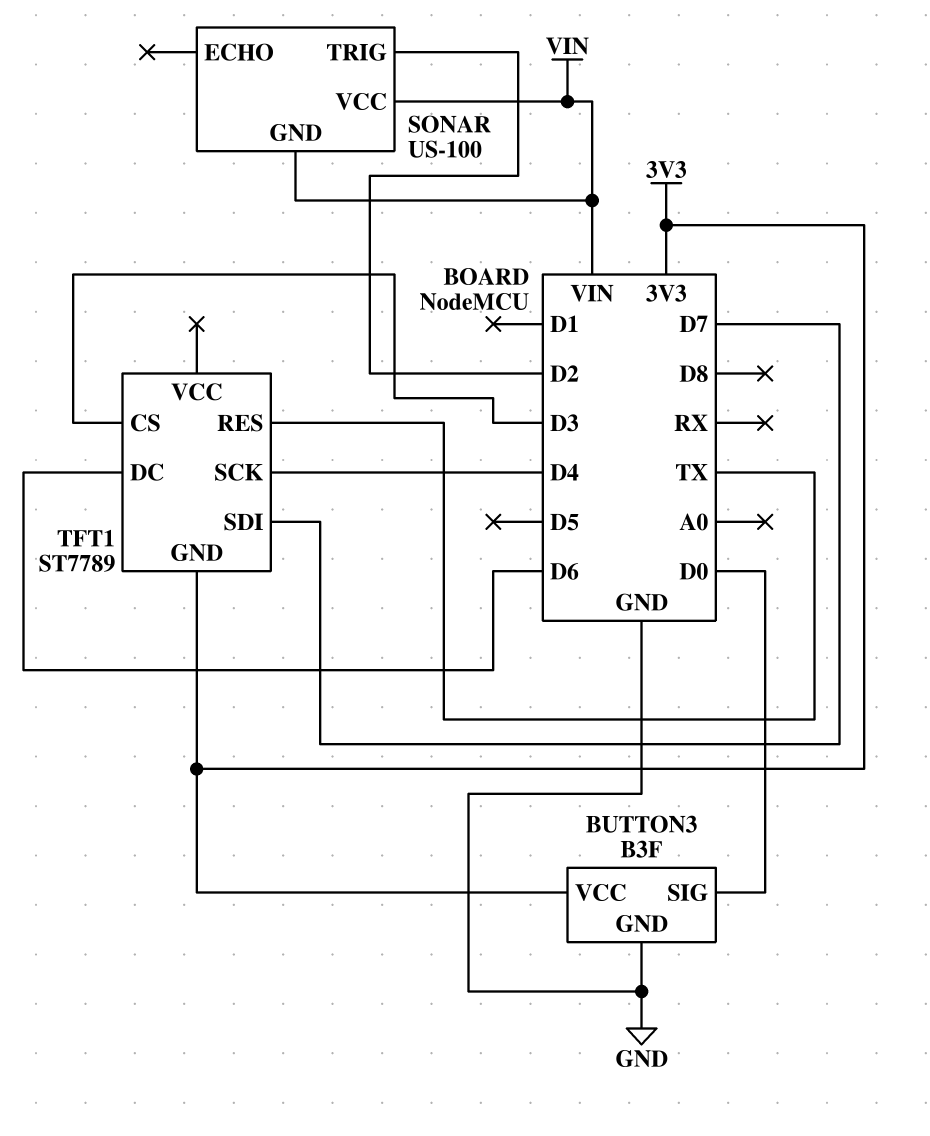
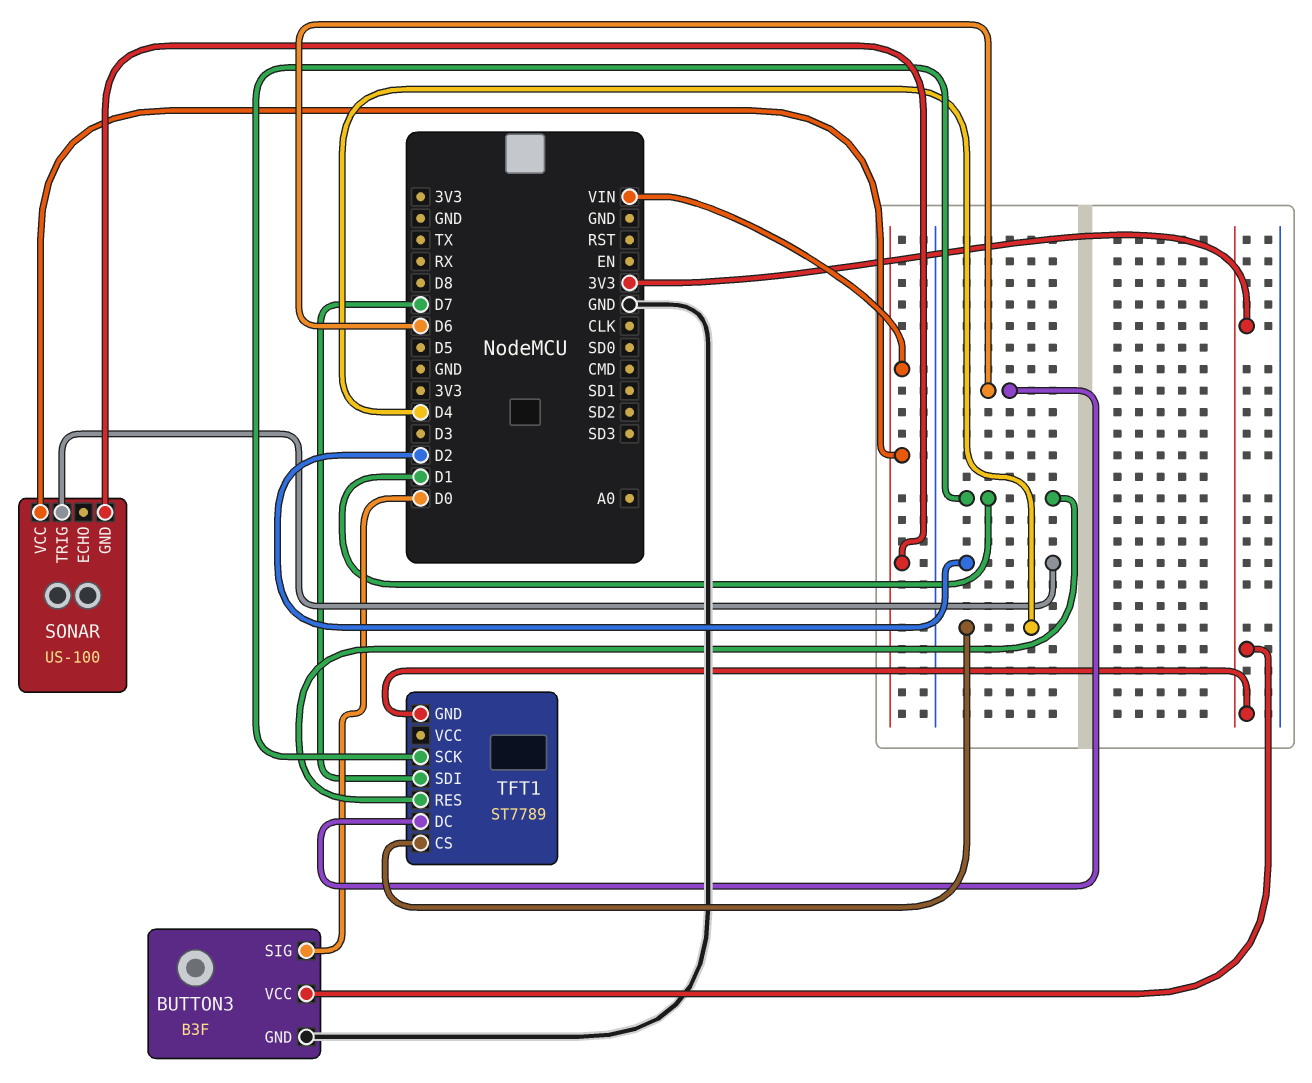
TFT1 pin CS: D3 -> D4
TFT1 pin RES: TX -> D1
TFT1 pin SCK: D4 -> D1

